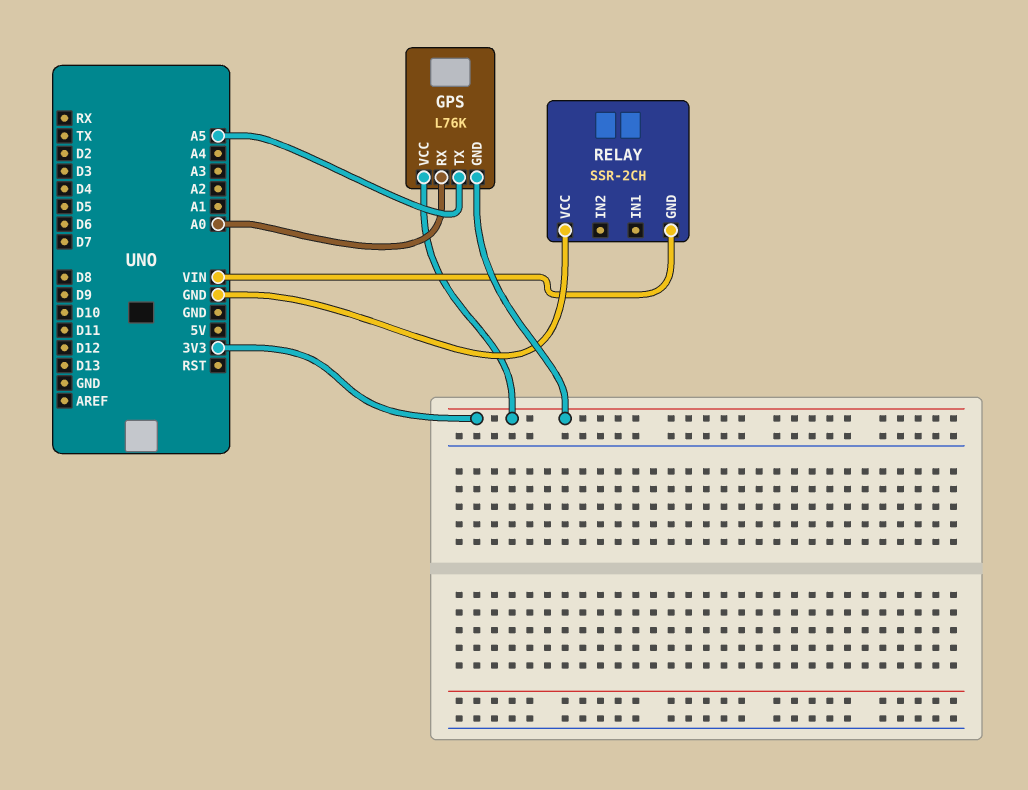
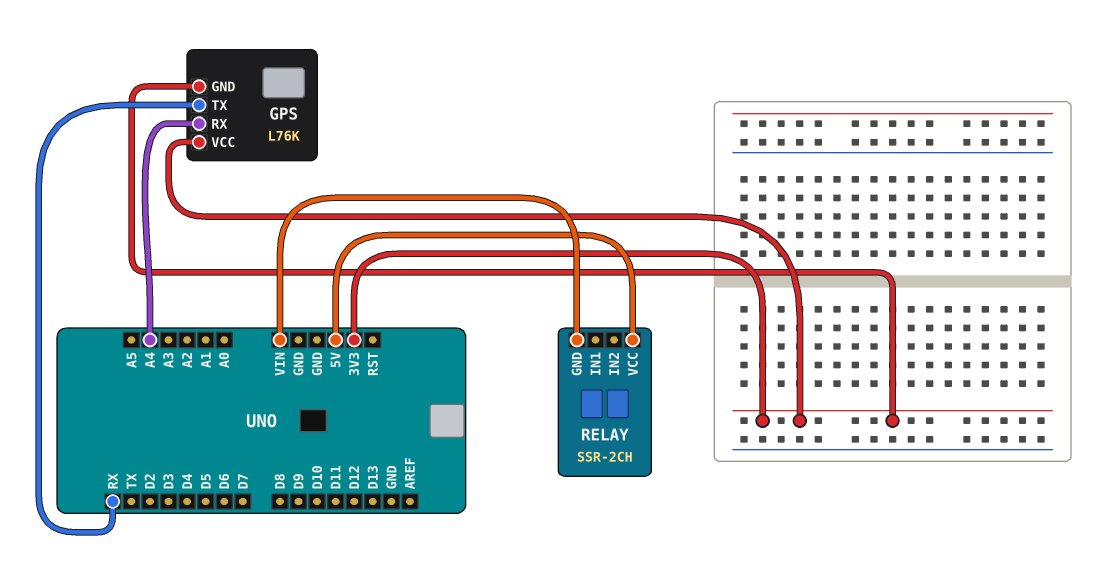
GPS pin RX: A0 -> A4
GPS pin TX: A5 -> RX
RELAY pin VCC: GND -> 5V

